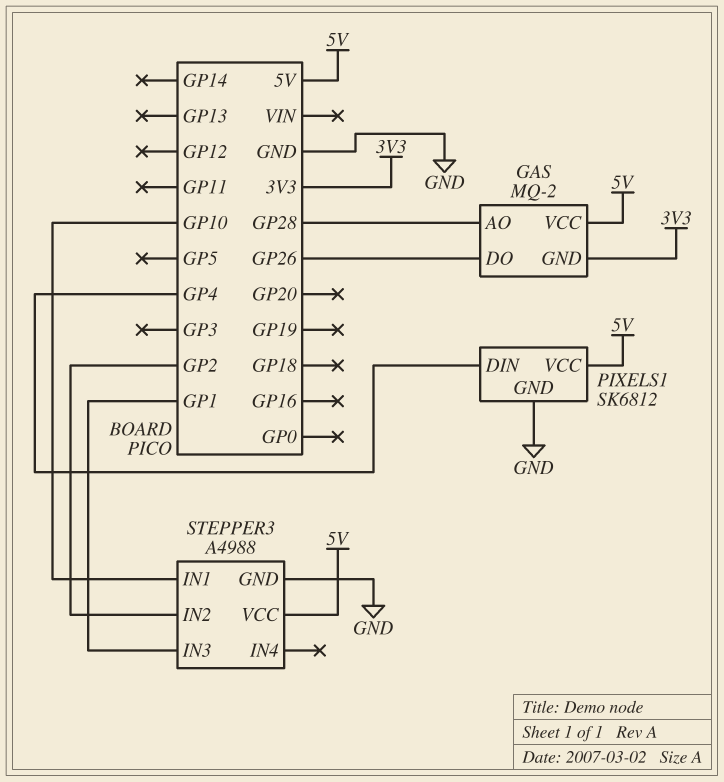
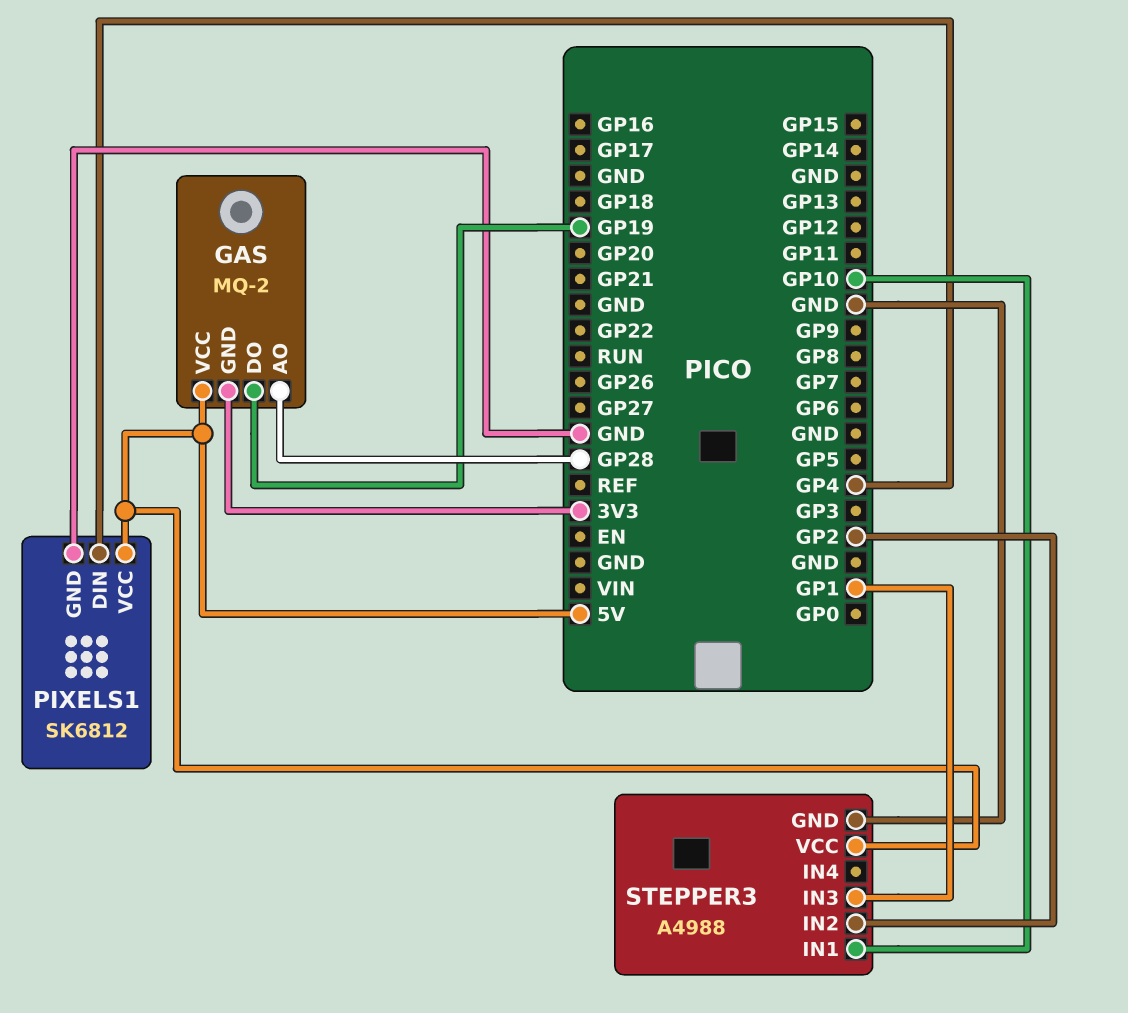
GAS pin DO: GP26 -> GP19

